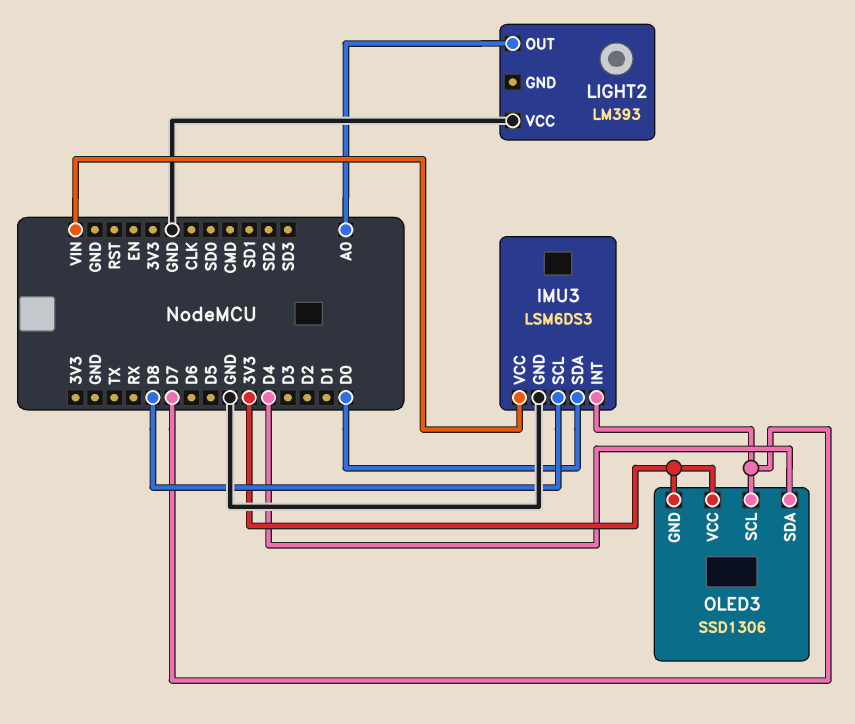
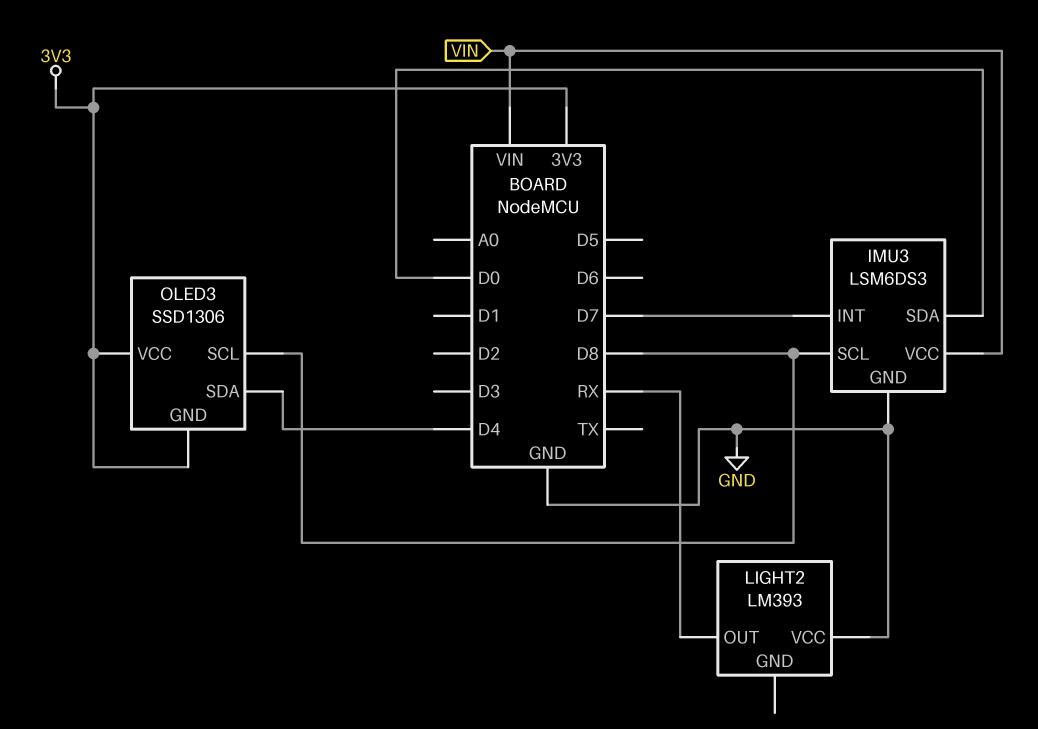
LIGHT2 pin OUT: A0 -> RX
OLED3 pin SCL: D7 -> D8

